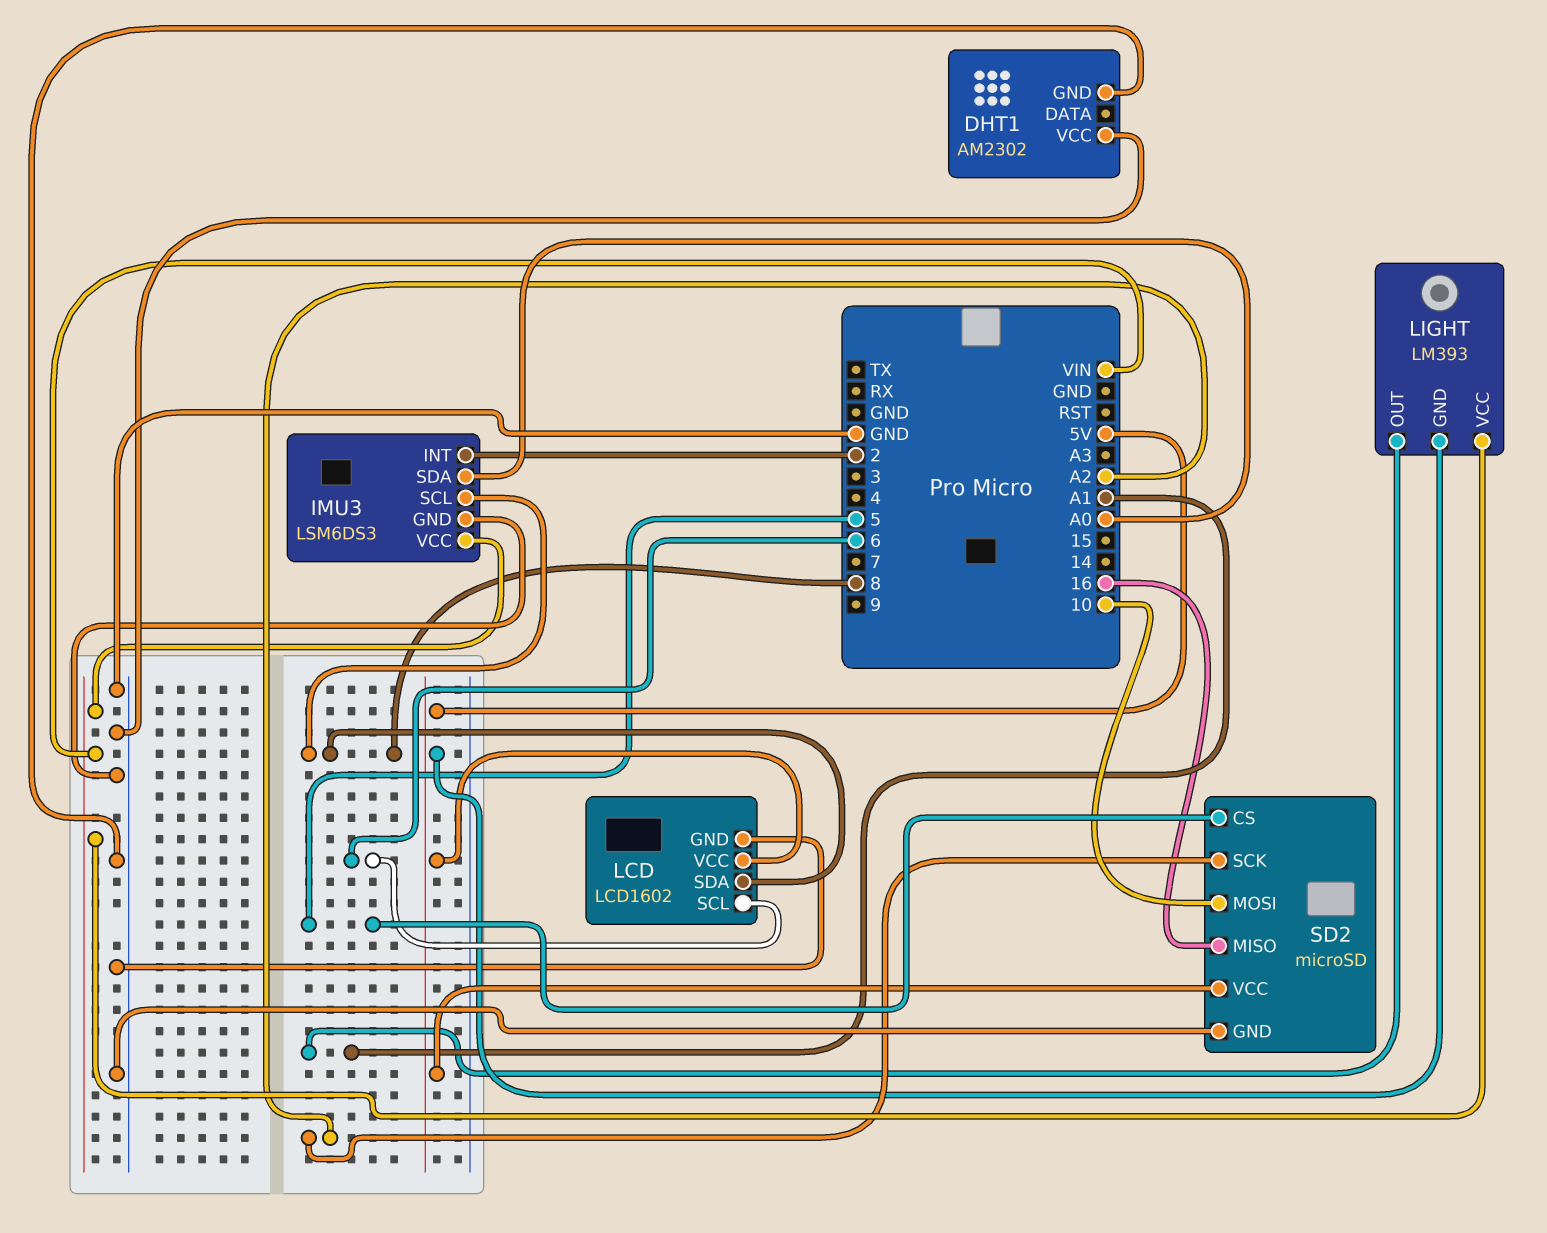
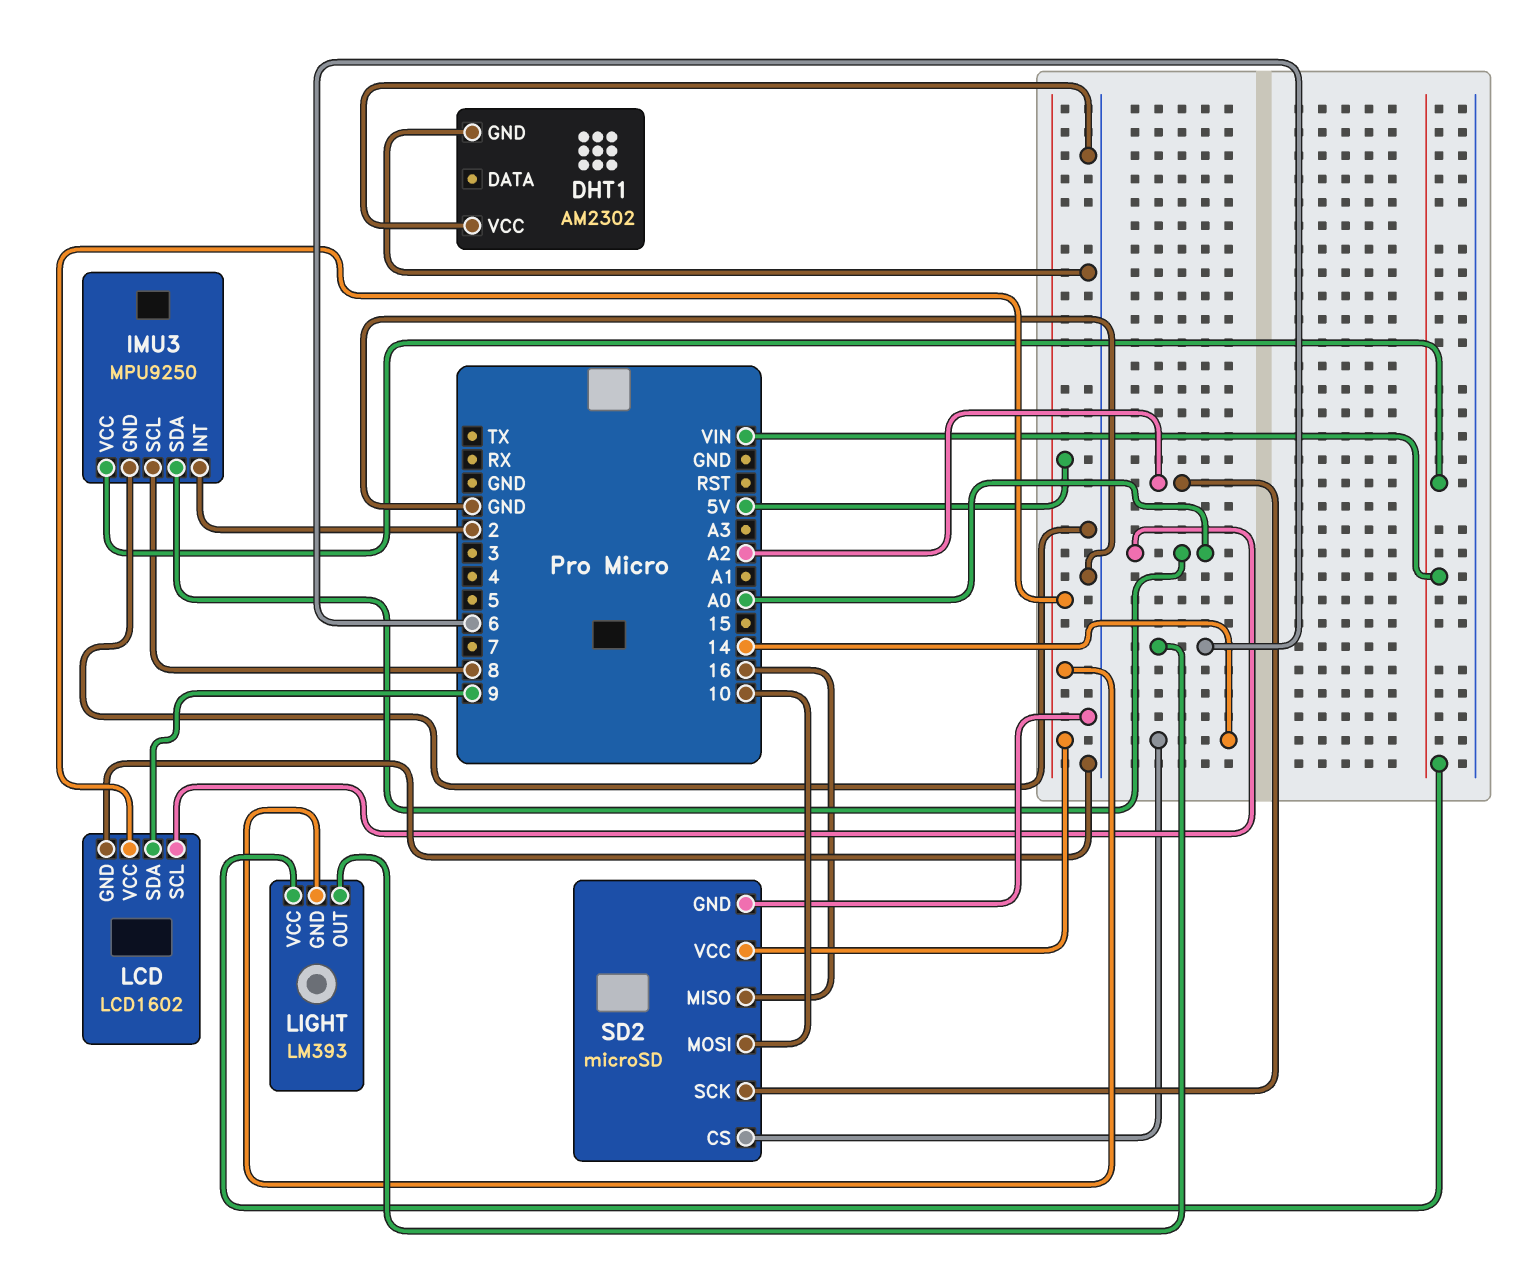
IMU3: LSM6DS3 -> MPU9250
LCD pin SCL: 6 -> A0
LCD pin SDA: 8 -> 9
LIGHT pin OUT: A1 -> 6
SD2 pin CS: 5 -> 14

